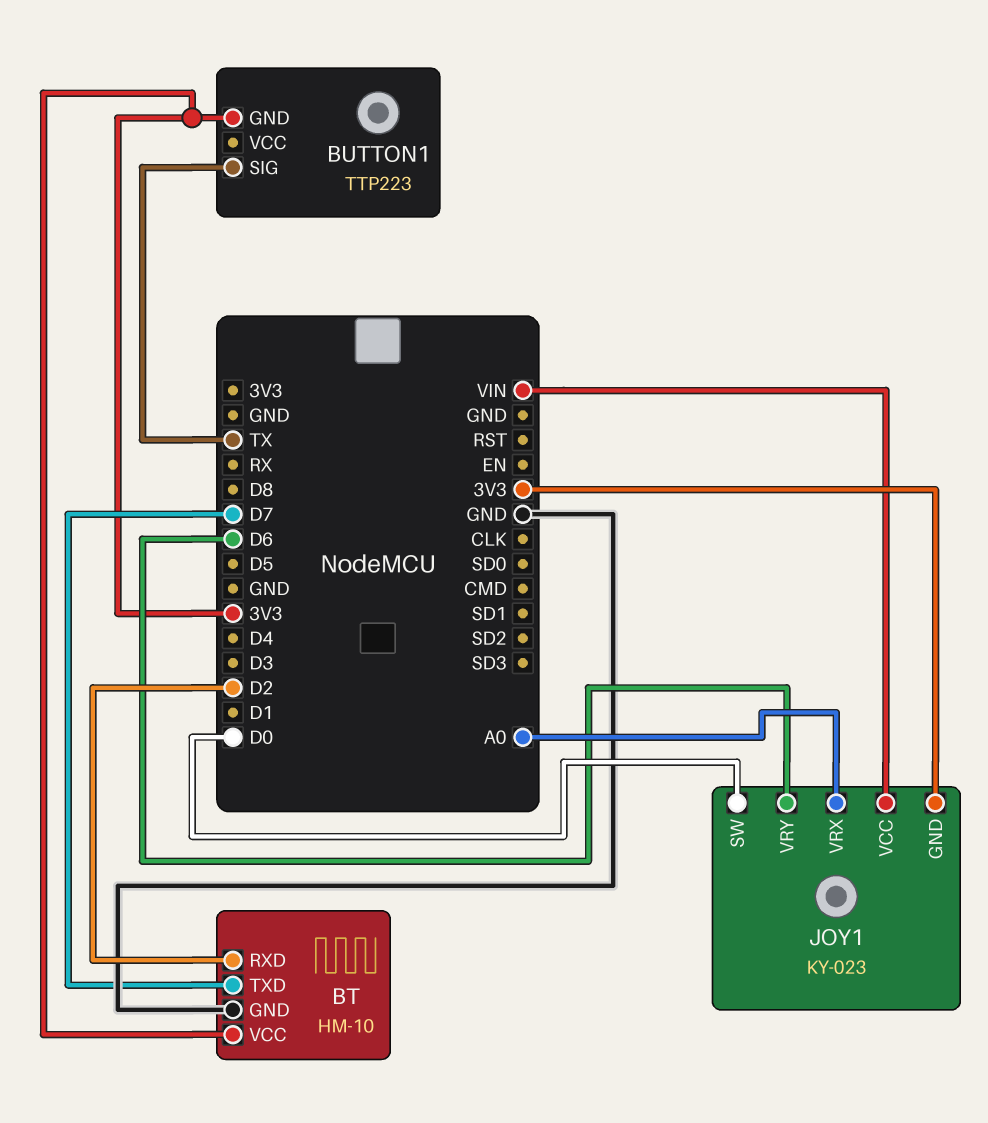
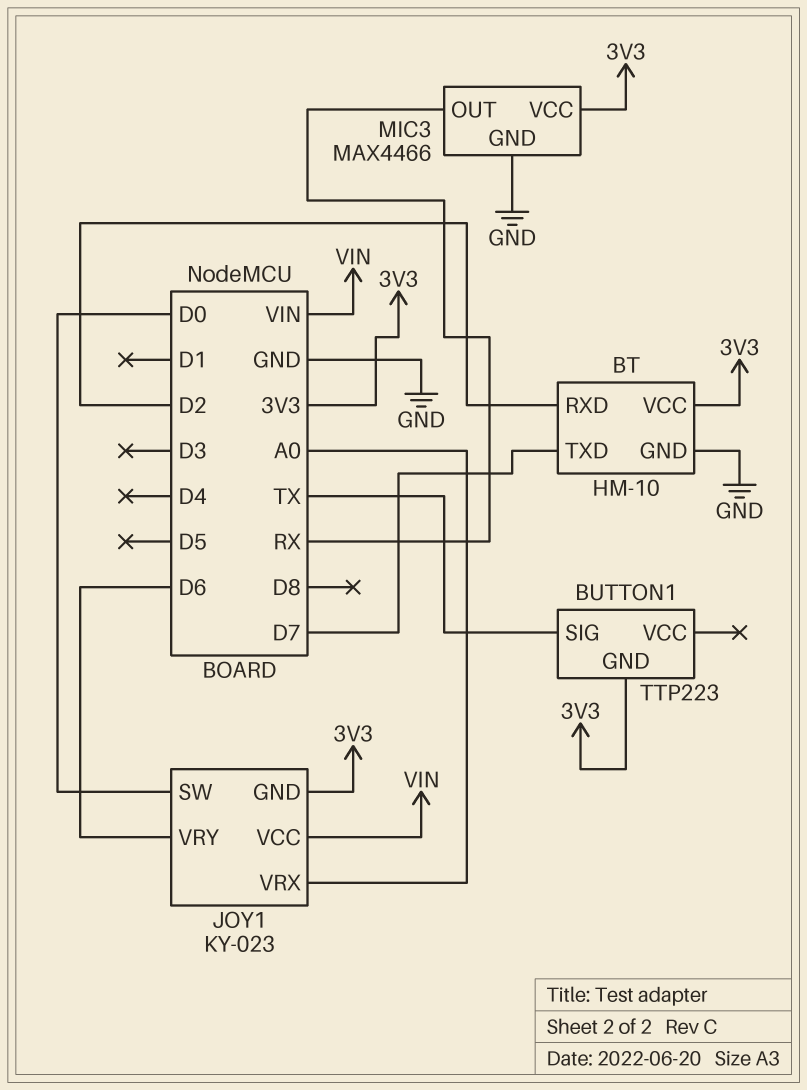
MIC3: none -> MAX4466
MIC3 pin GND: none -> GND
MIC3 pin OUT: none -> RX
MIC3 pin VCC: none -> 3V3

